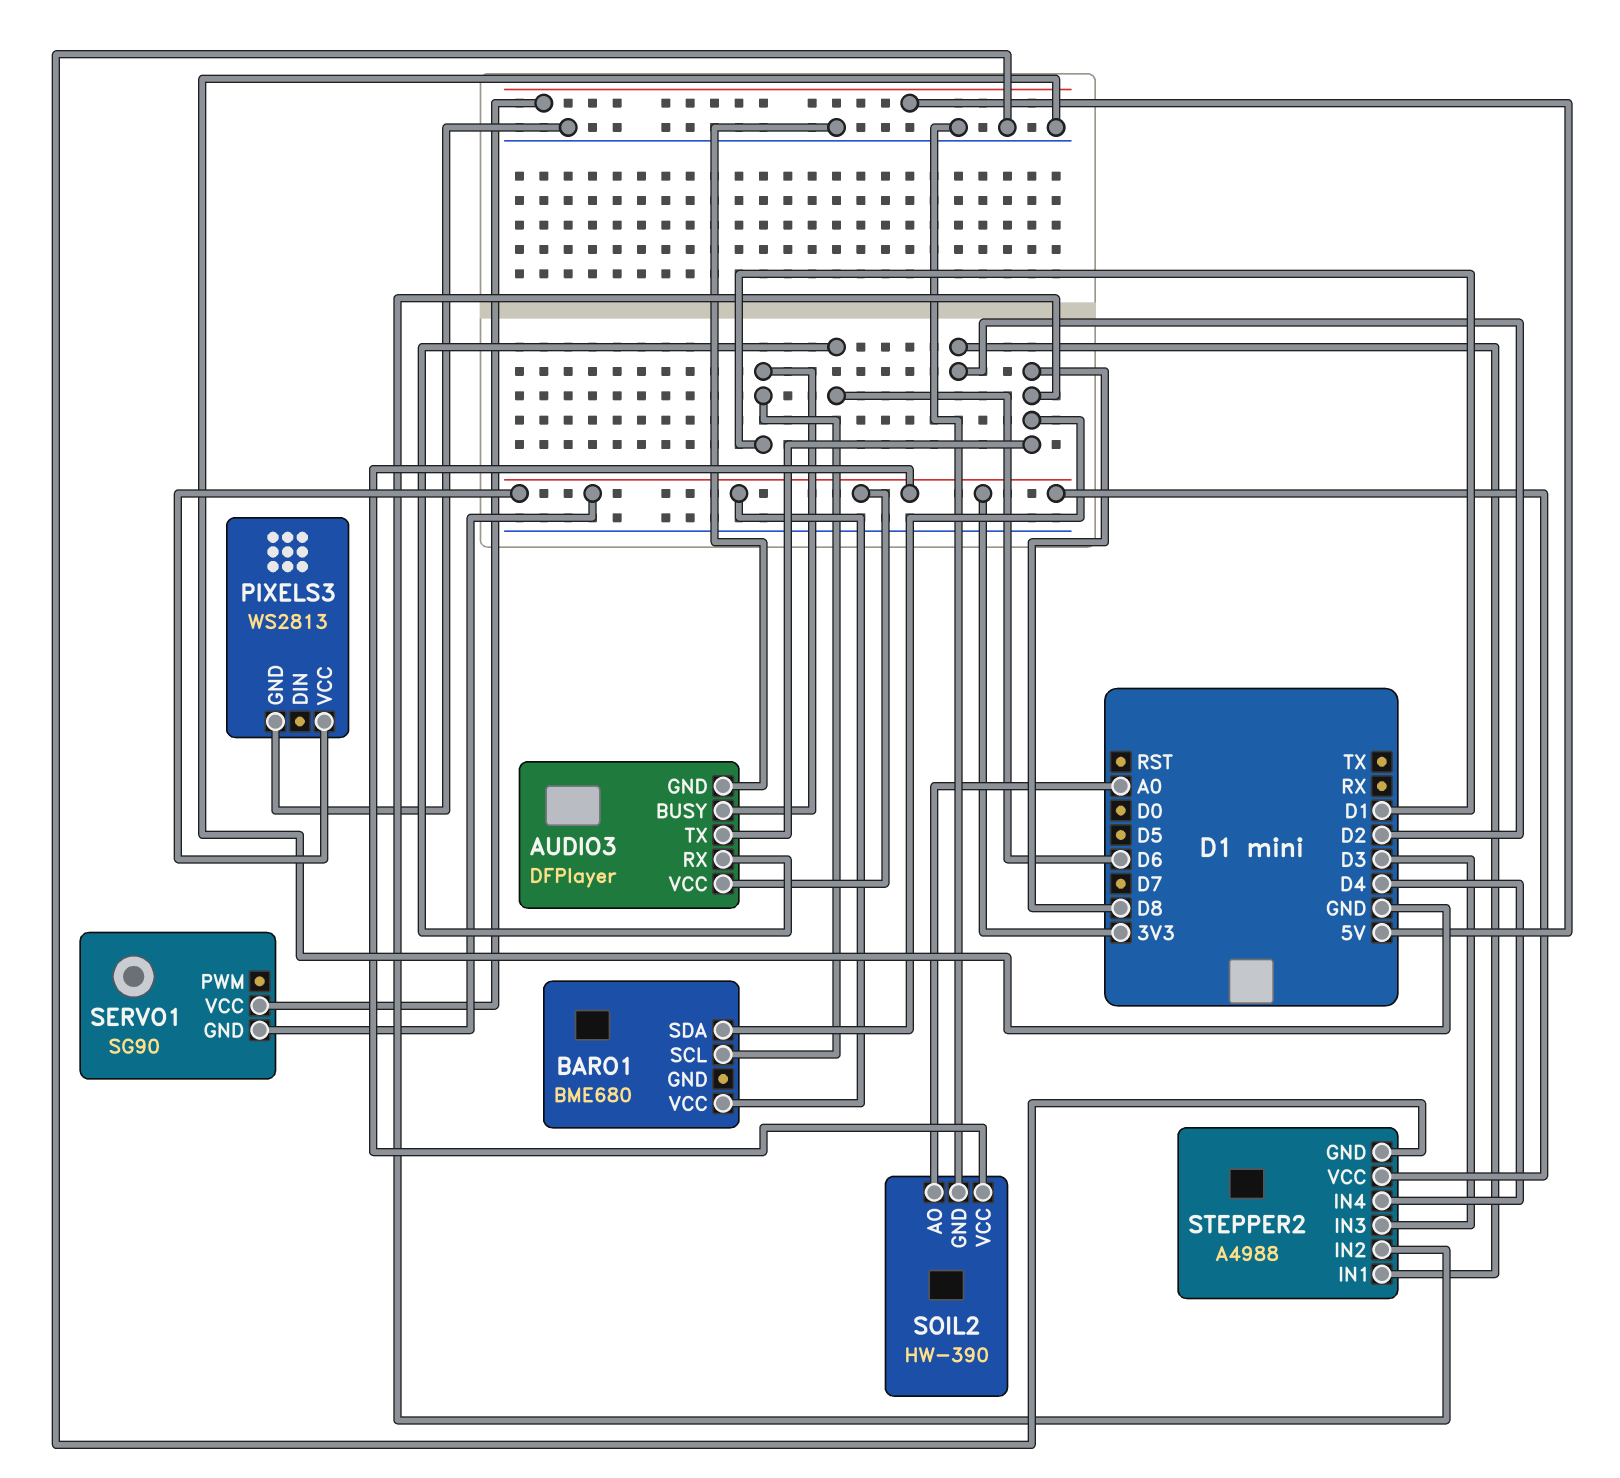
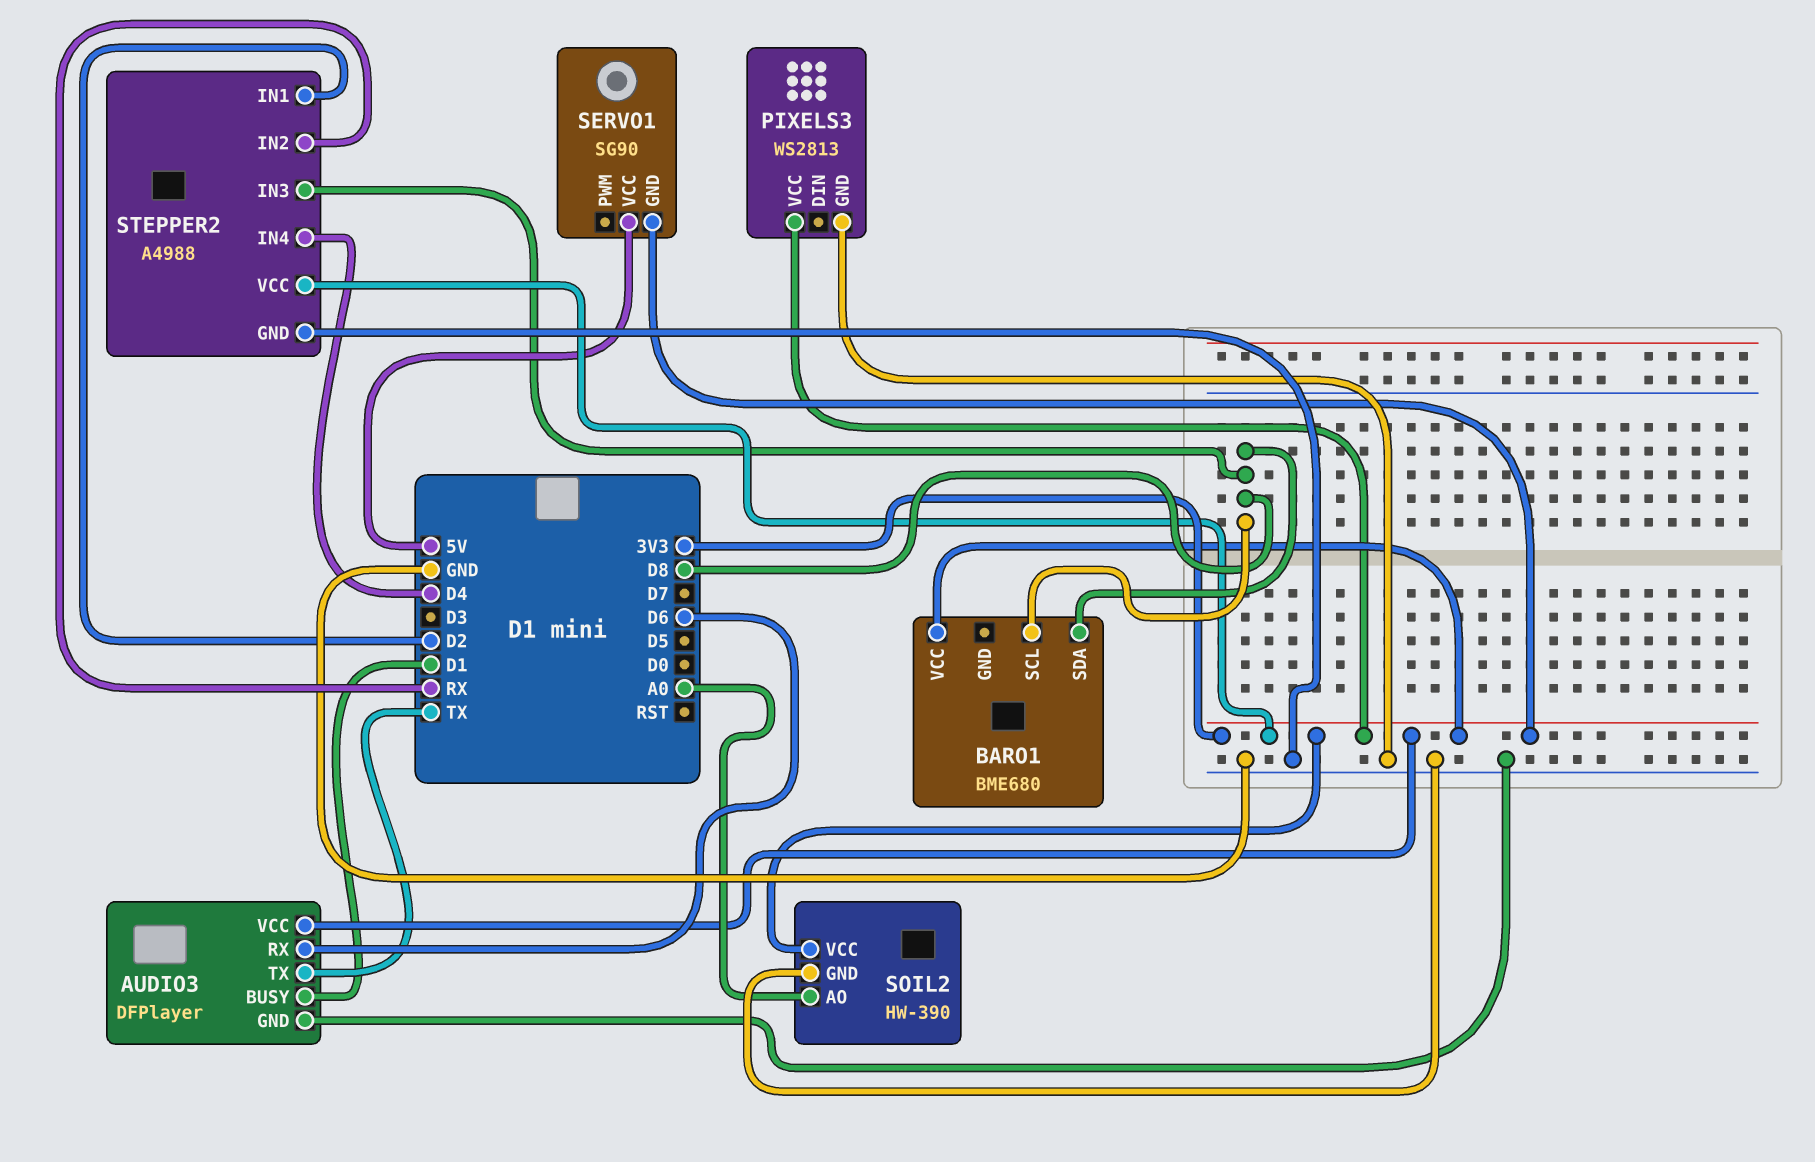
AUDIO3 pin TX: D8 -> TX
BARO1 pin SCL: D1 -> D8
STEPPER2 pin IN2: D8 -> RX
STEPPER2 pin IN3: D3 -> D8

